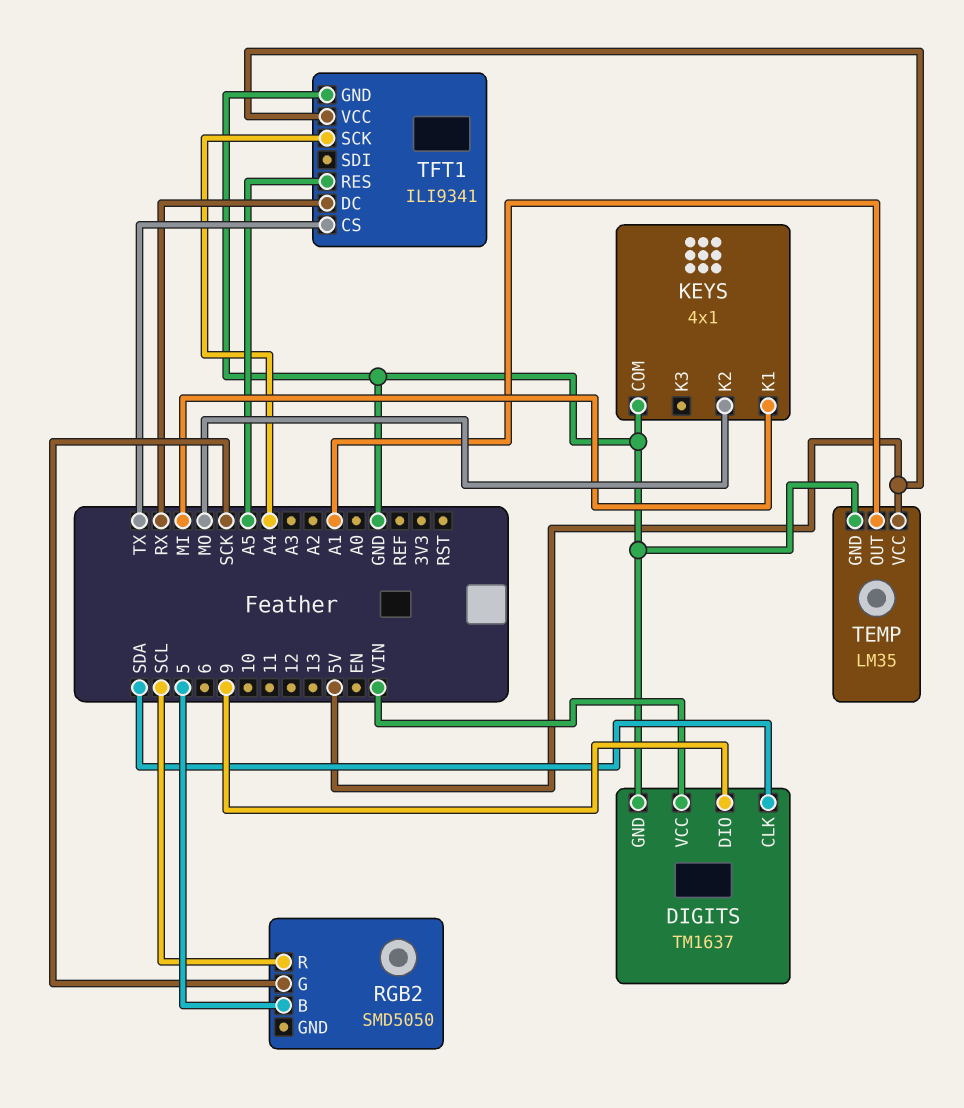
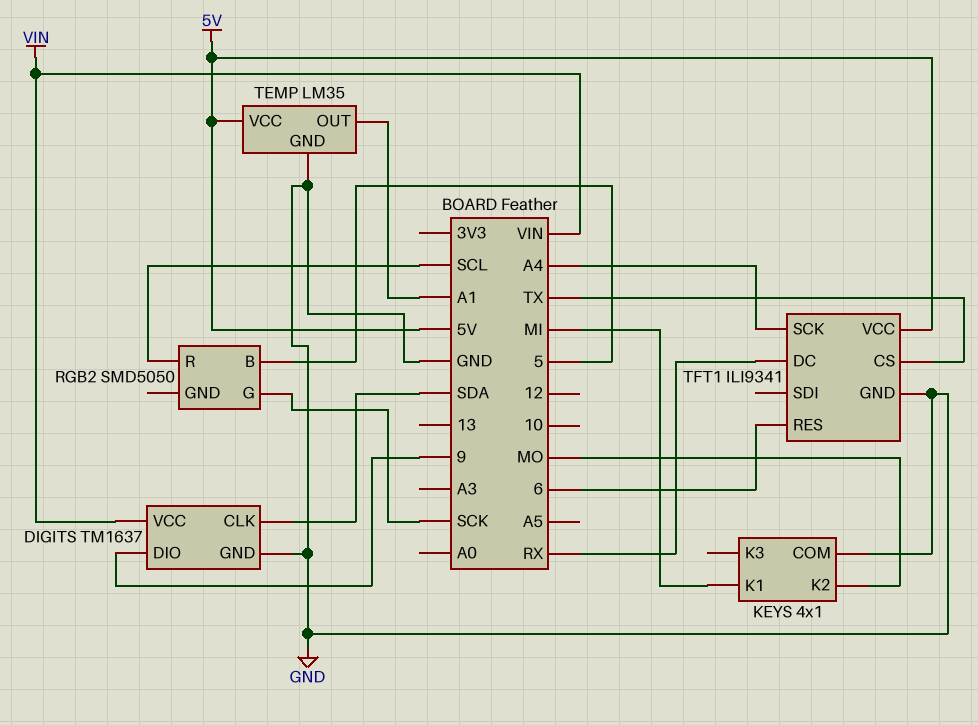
TFT1 pin RES: A5 -> 6

